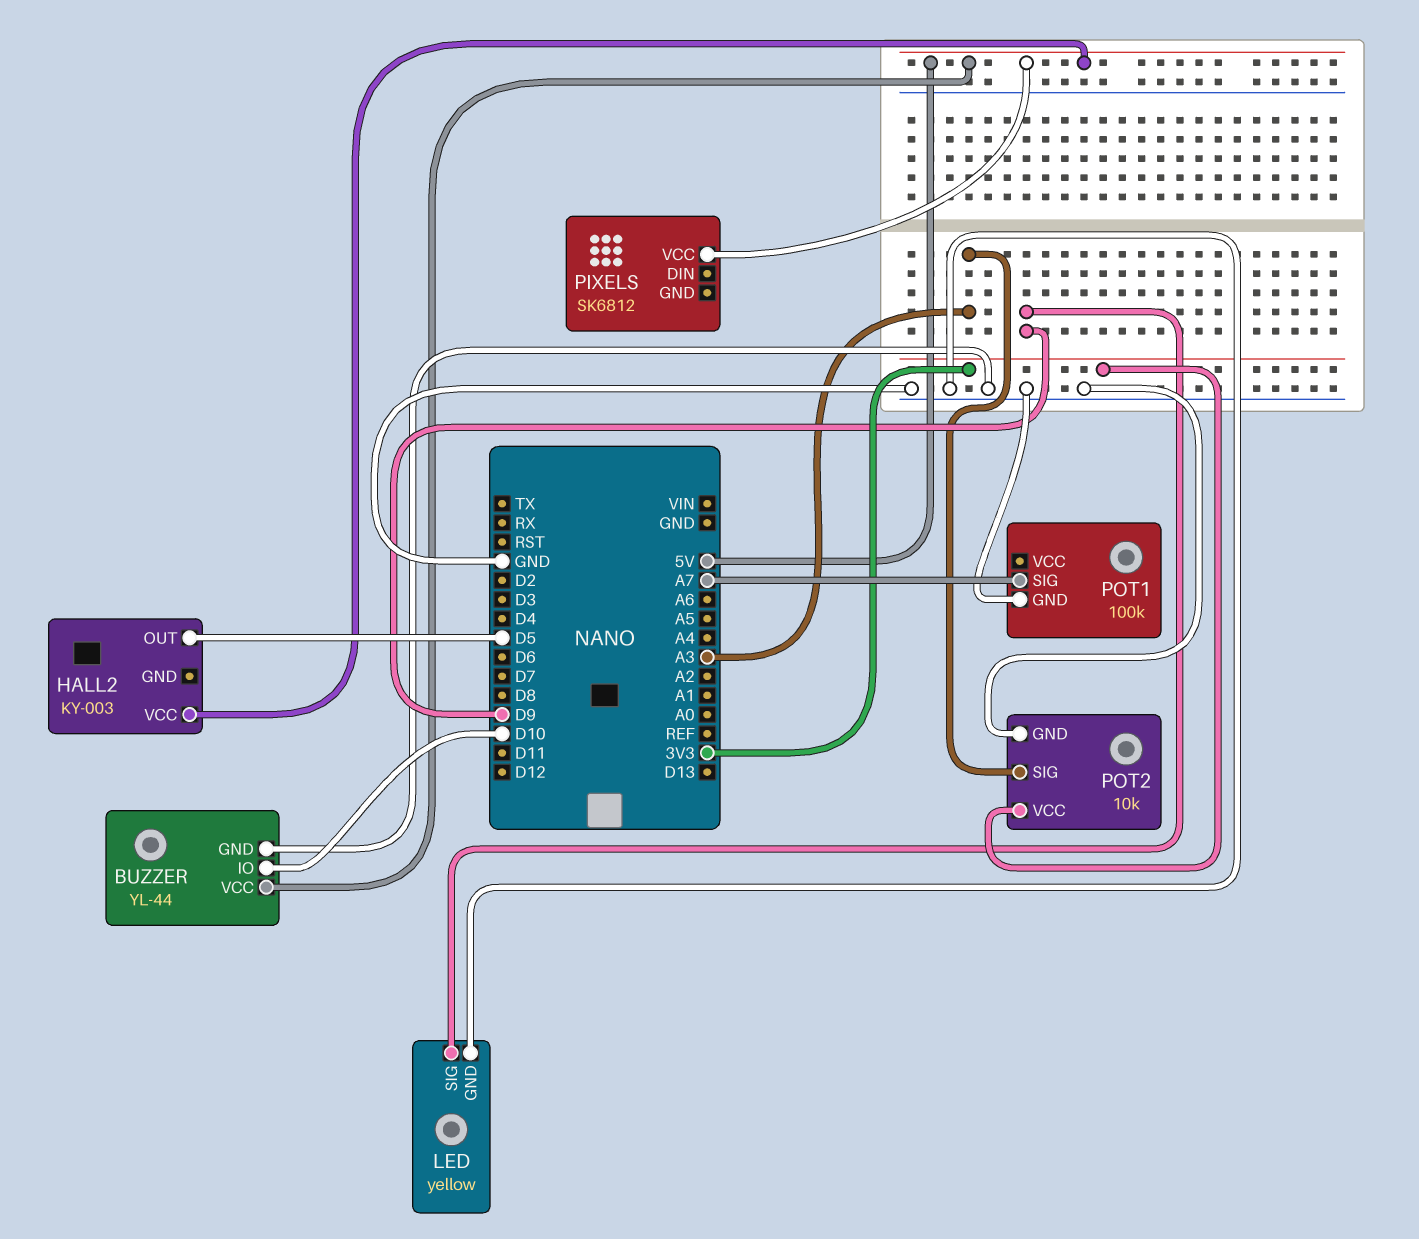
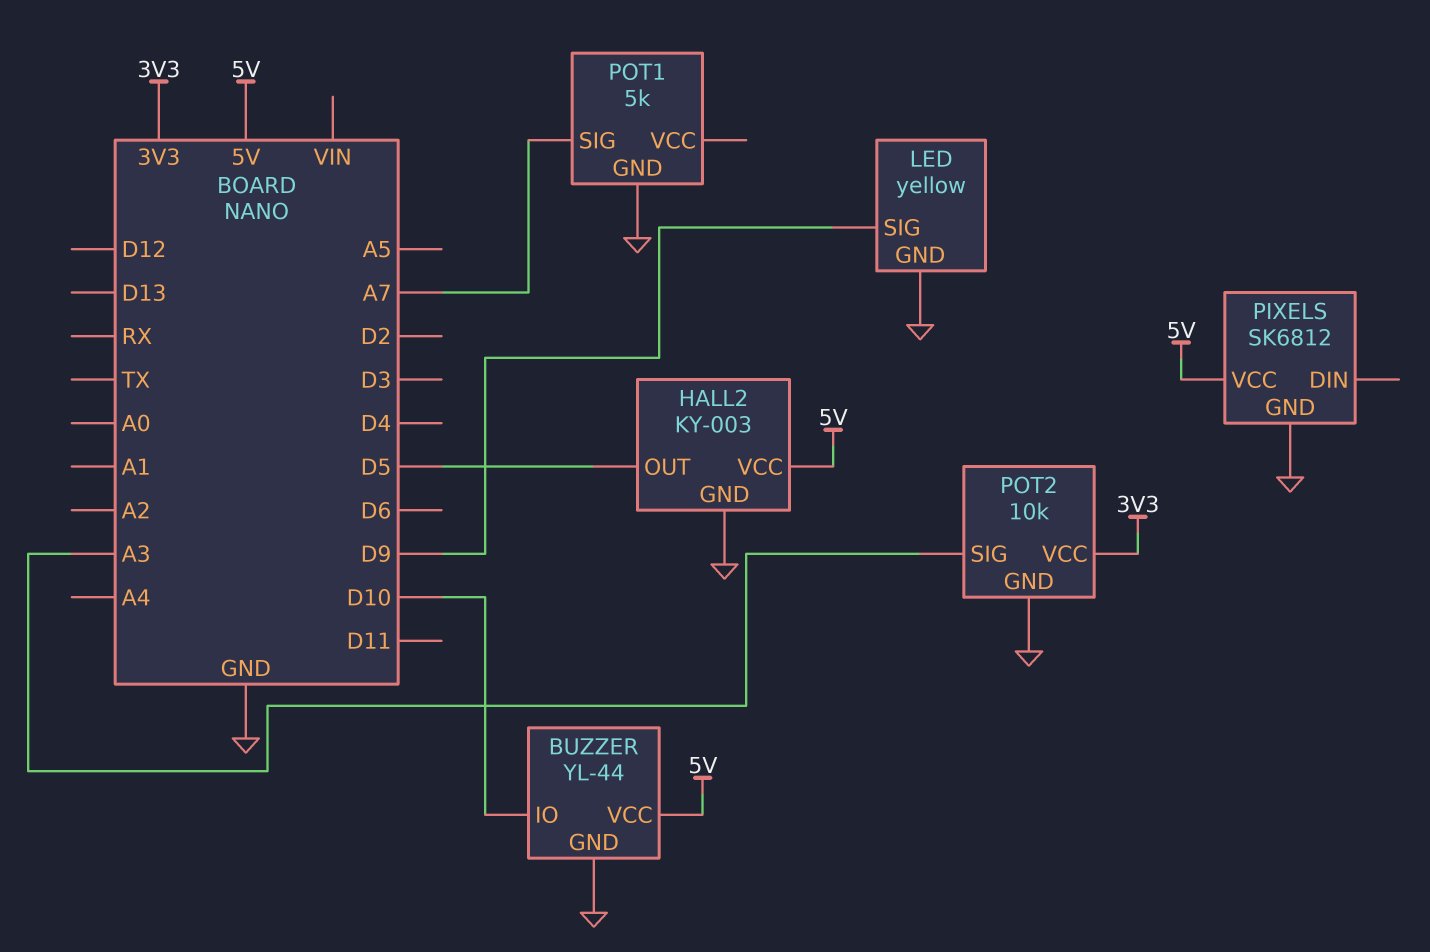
HALL2 pin GND: none -> GND
PIXELS pin GND: none -> GND
POT1: 100k -> 5k

